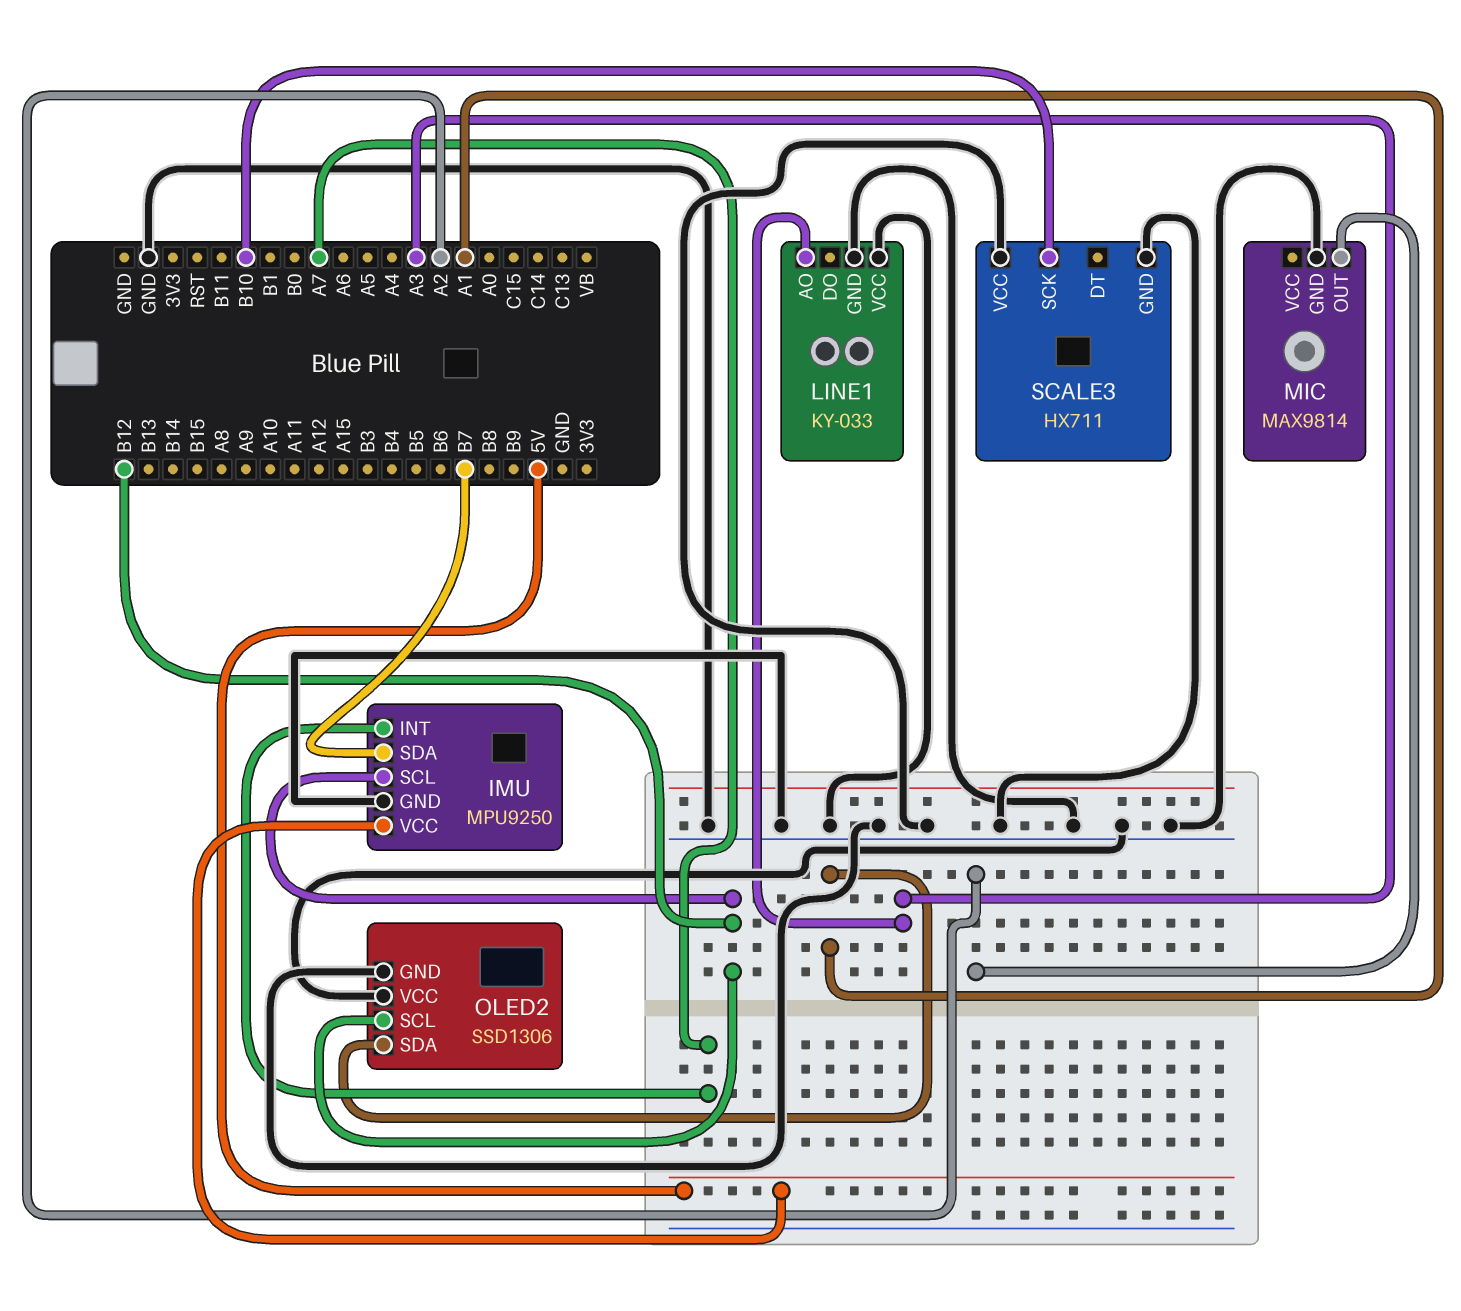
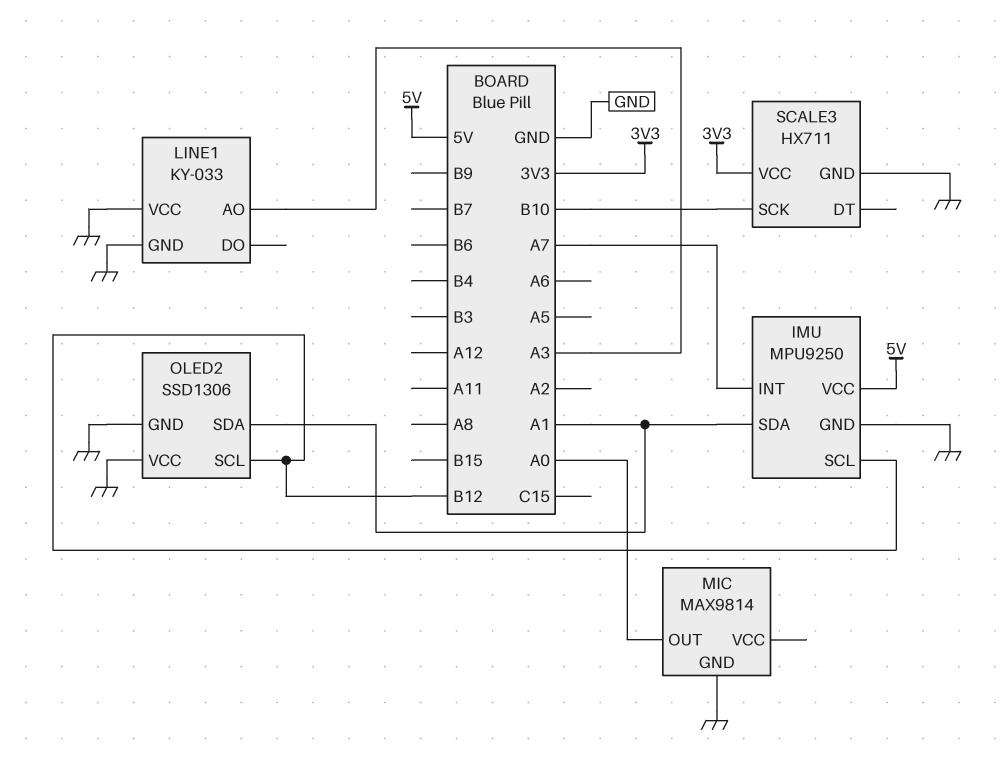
IMU pin SDA: B7 -> A1
MIC pin OUT: A2 -> A0
SCALE3 pin VCC: GND -> 3V3

